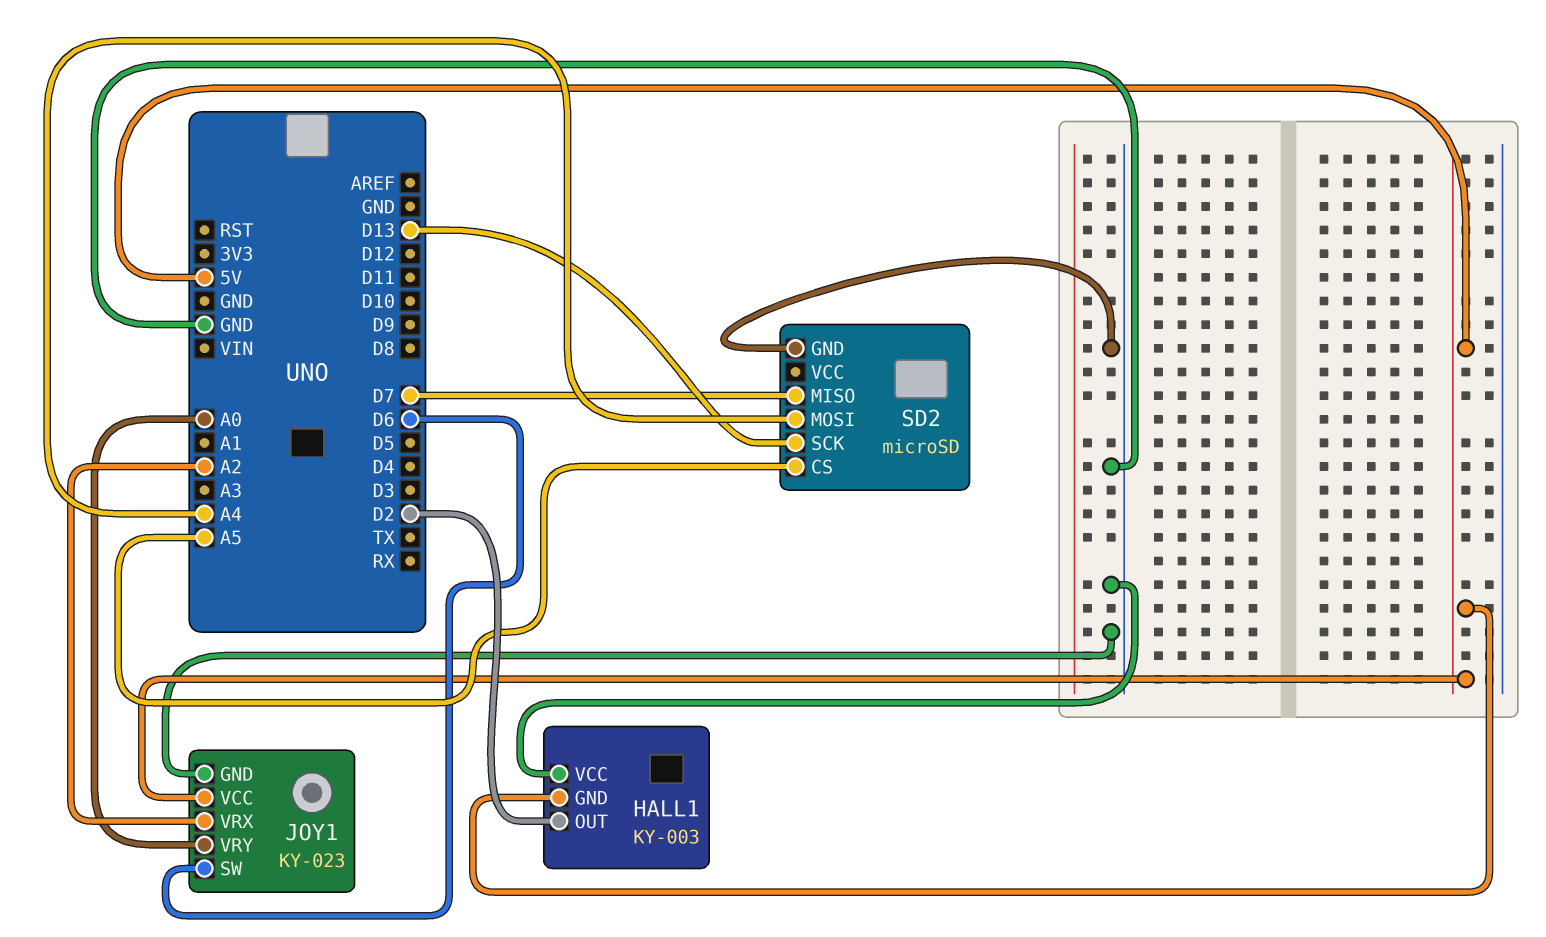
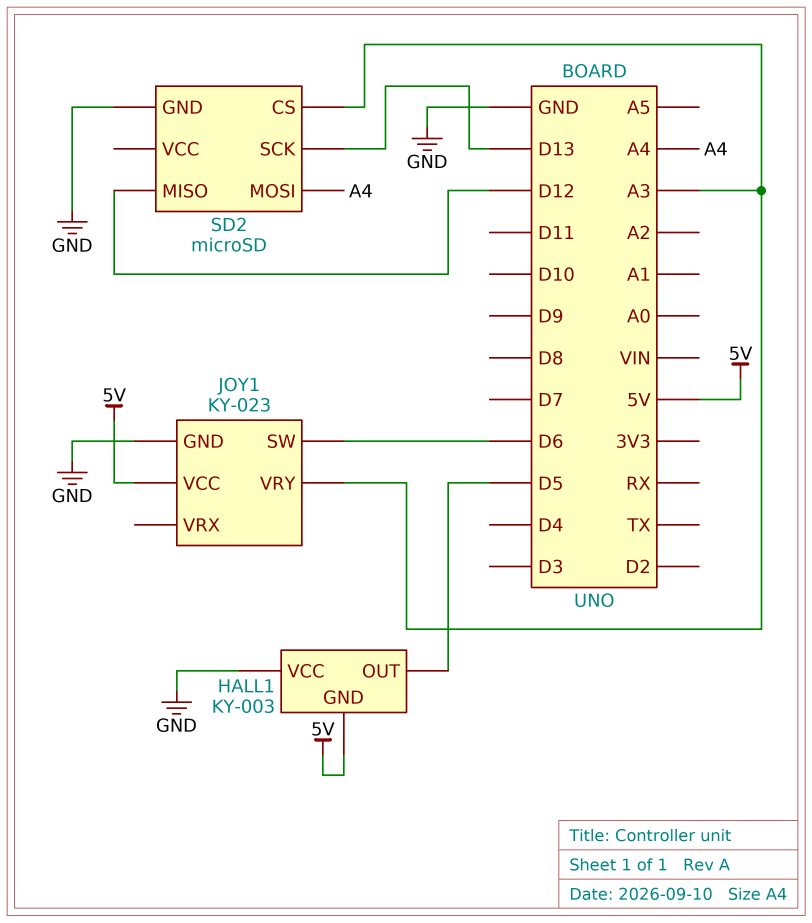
HALL1 pin OUT: D2 -> D5
JOY1 pin VRX: A2 -> none
JOY1 pin VRY: A0 -> A3
SD2 pin CS: A5 -> A3
SD2 pin MISO: D7 -> D12

